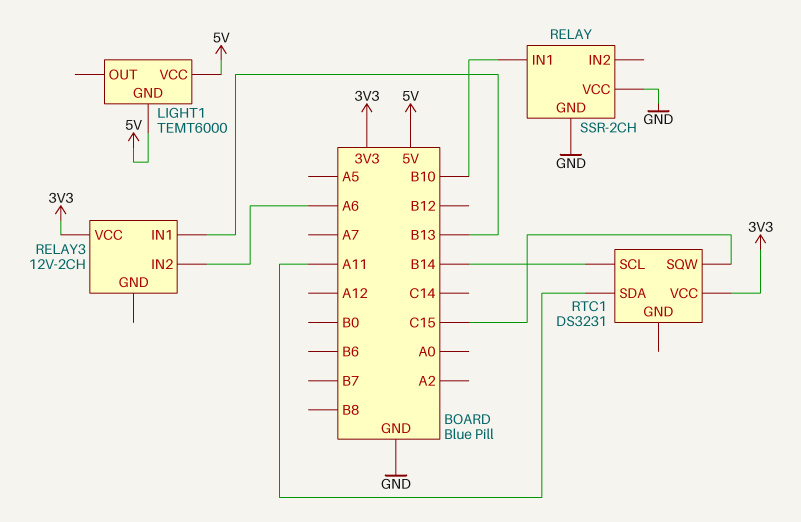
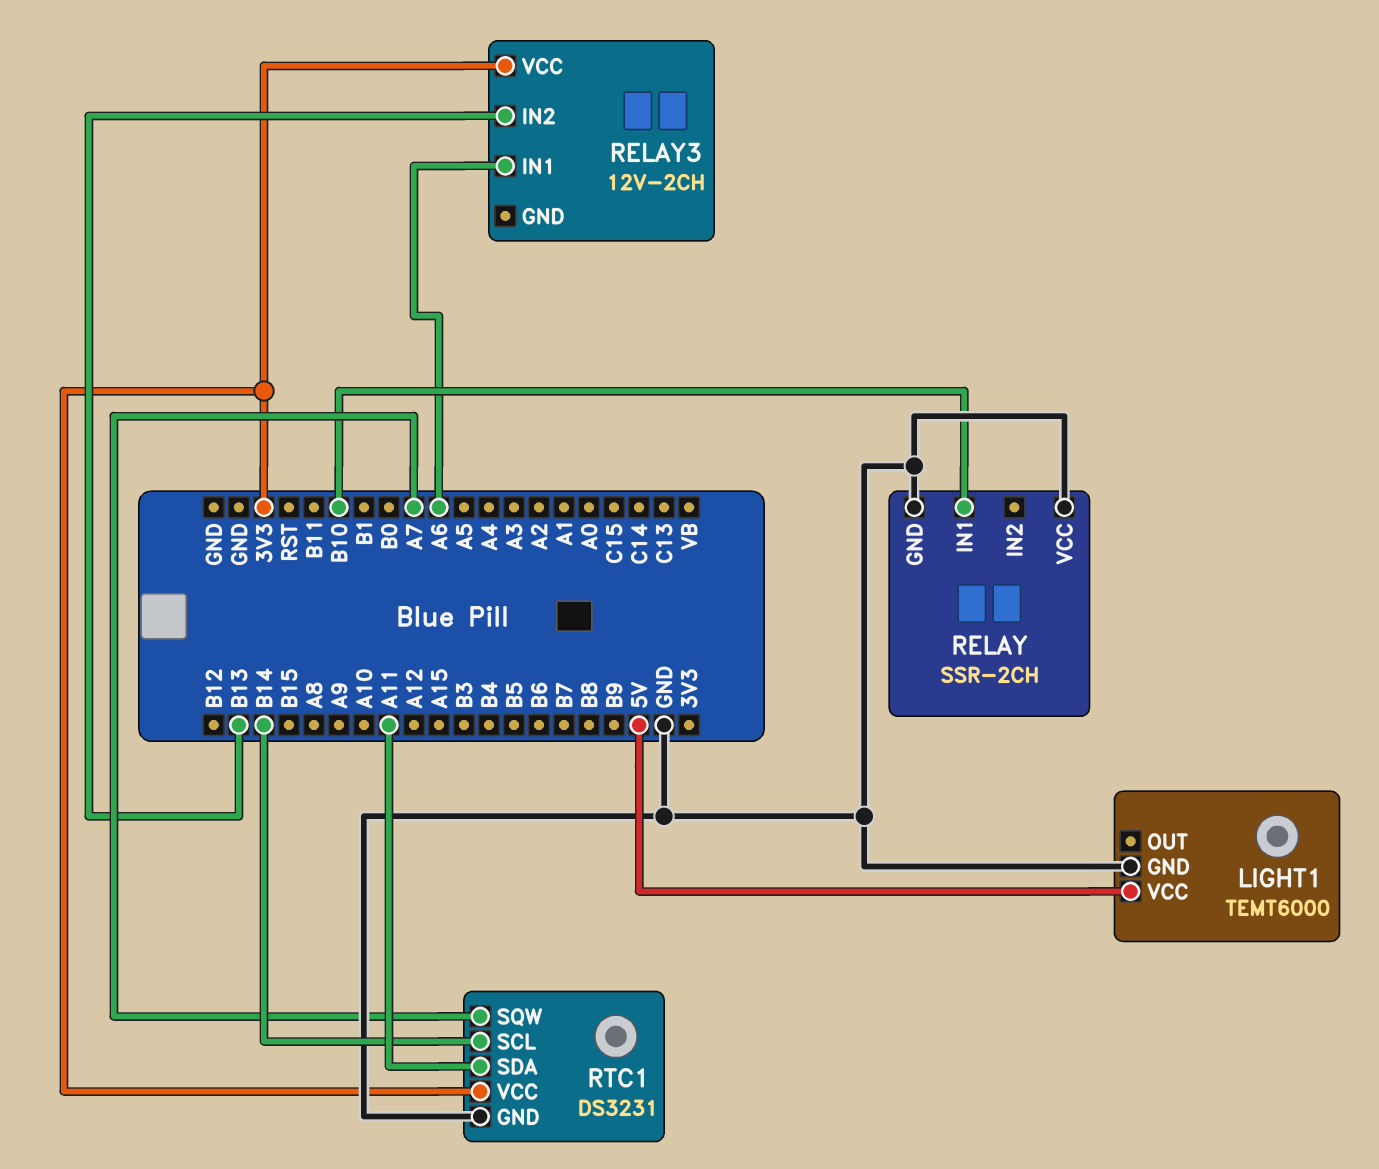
LIGHT1 pin GND: 5V -> GND
RELAY3 pin IN1: B13 -> A6
RELAY3 pin IN2: A6 -> B13
RTC1 pin GND: none -> GND
RTC1 pin SQW: C15 -> A7

